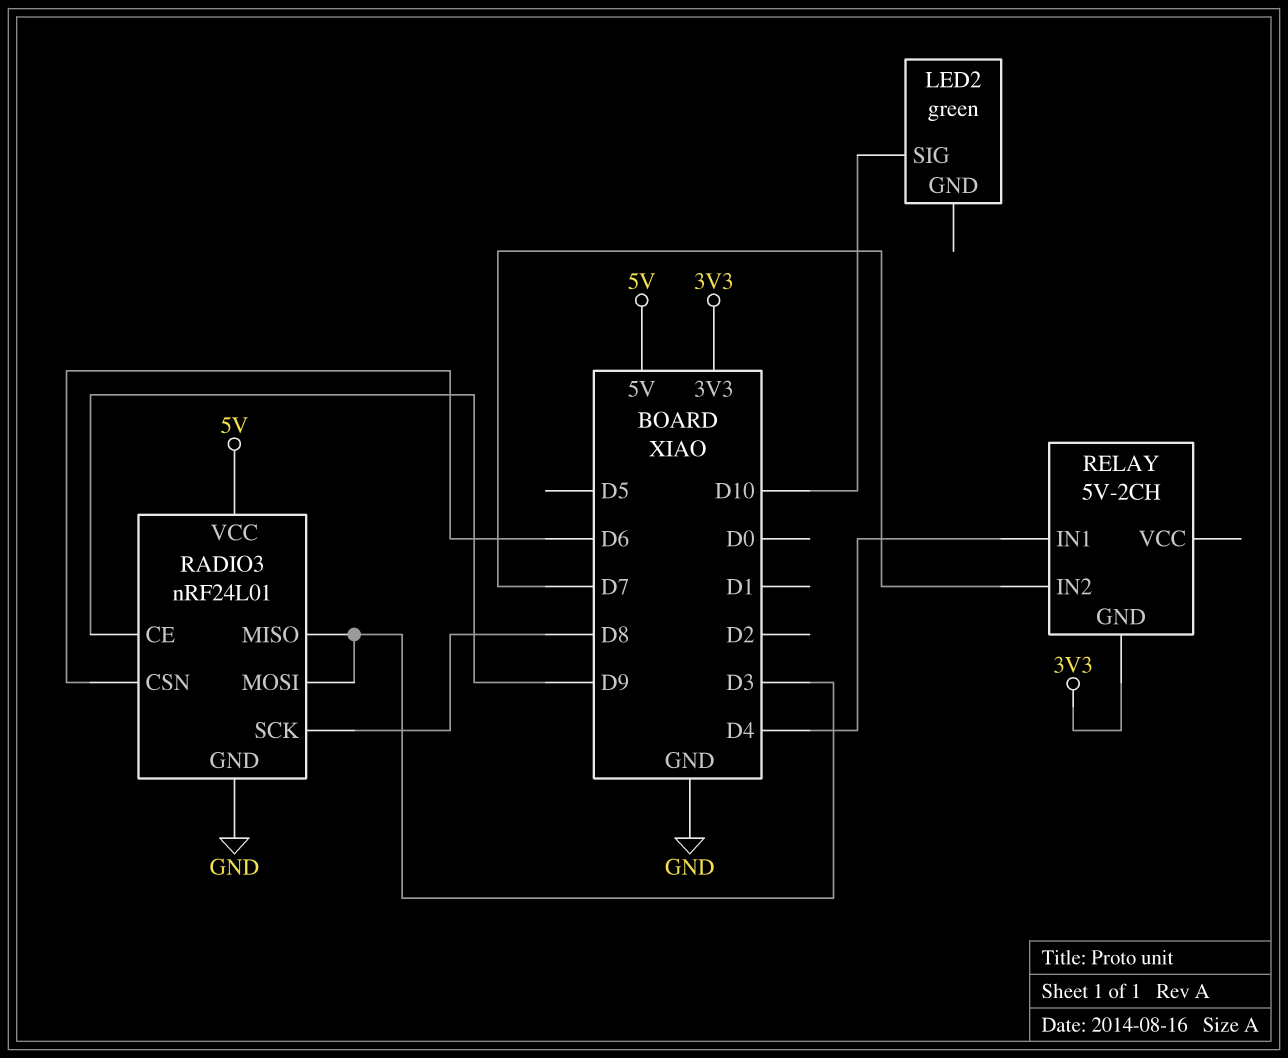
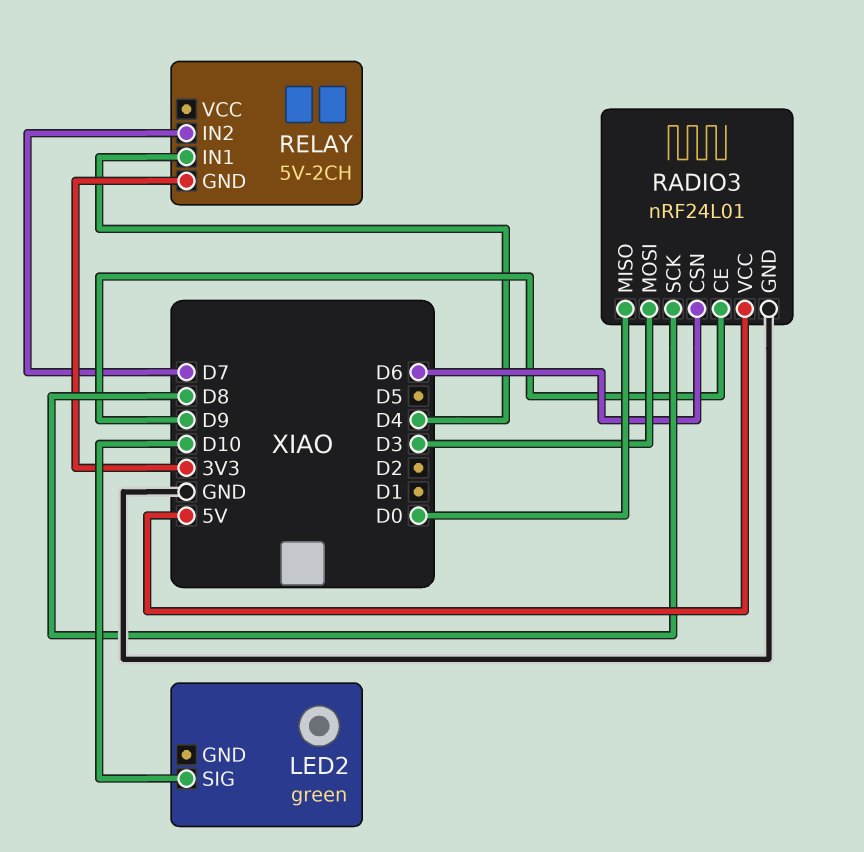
RADIO3 pin MISO: D3 -> D0

